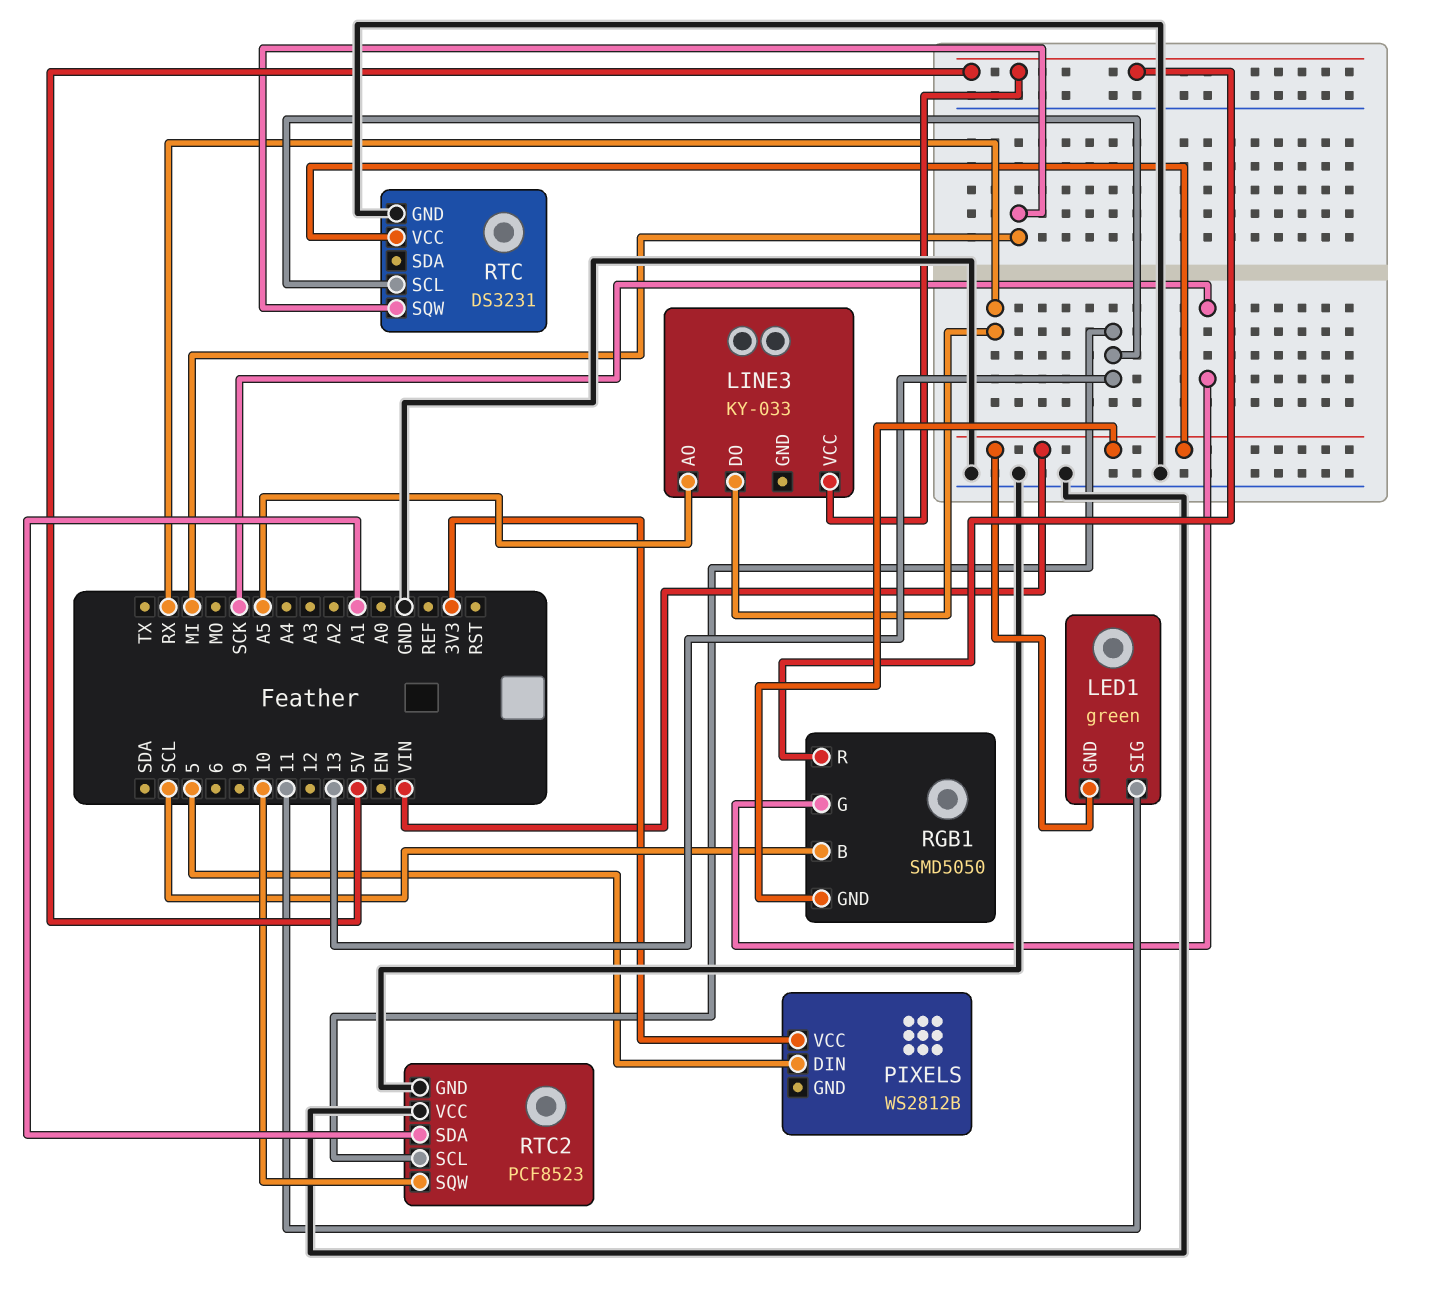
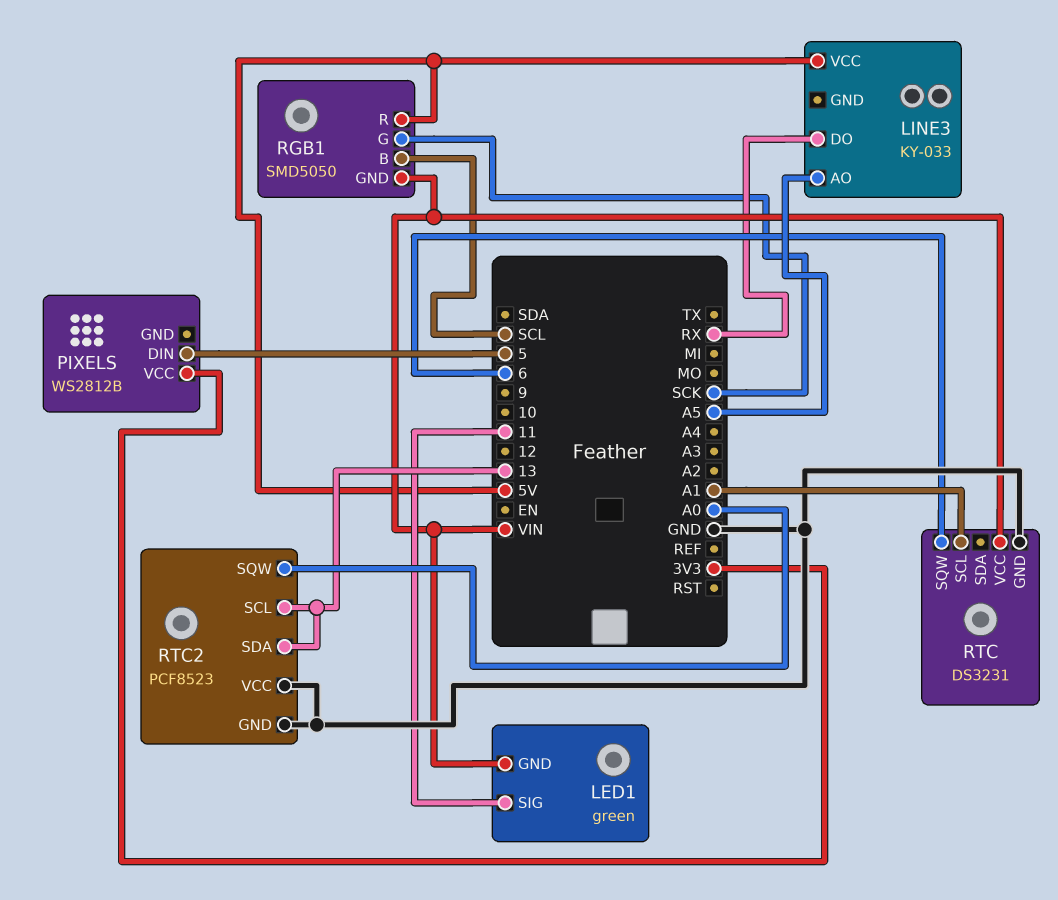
RTC pin SCL: 13 -> A1
RTC pin SQW: MI -> 6
RTC2 pin SDA: A1 -> 13
RTC2 pin SQW: 10 -> A0

